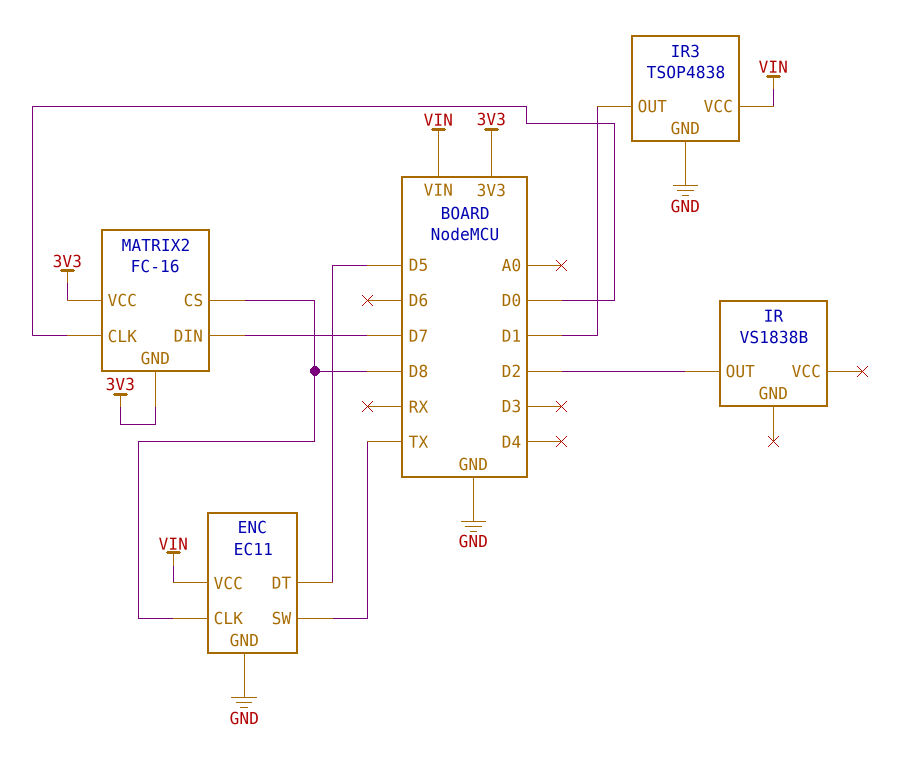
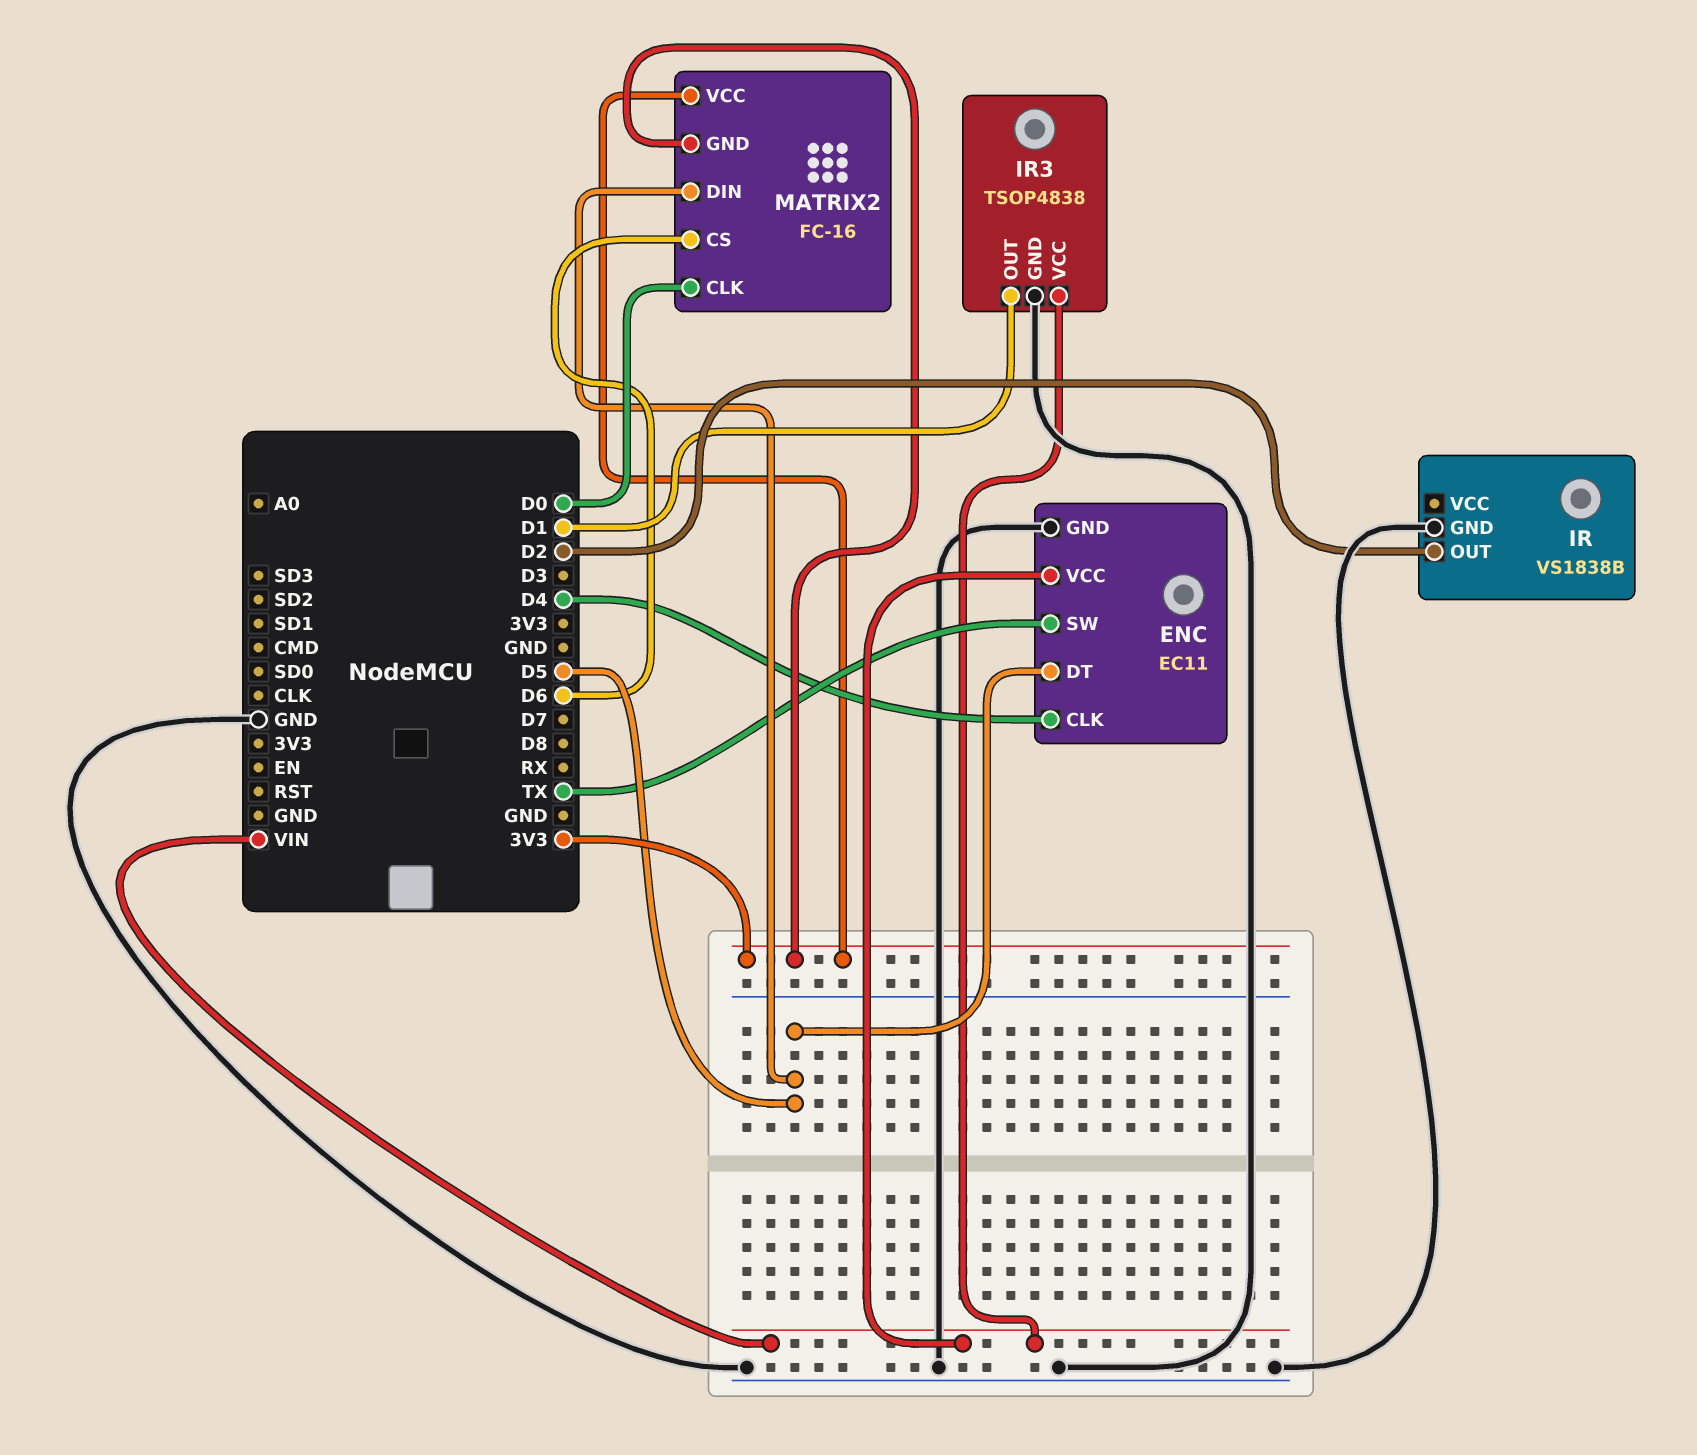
ENC pin CLK: D8 -> D4
IR pin GND: none -> GND
MATRIX2 pin CS: D8 -> D6
MATRIX2 pin DIN: D7 -> D5

